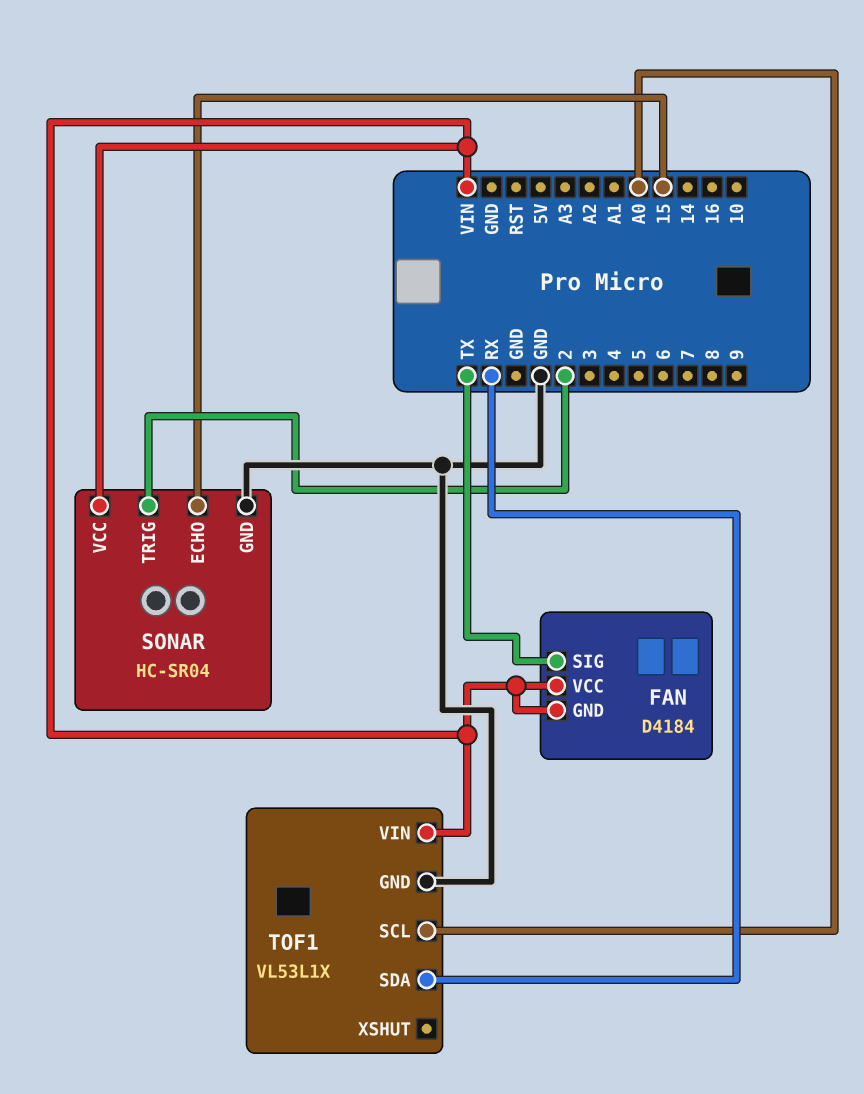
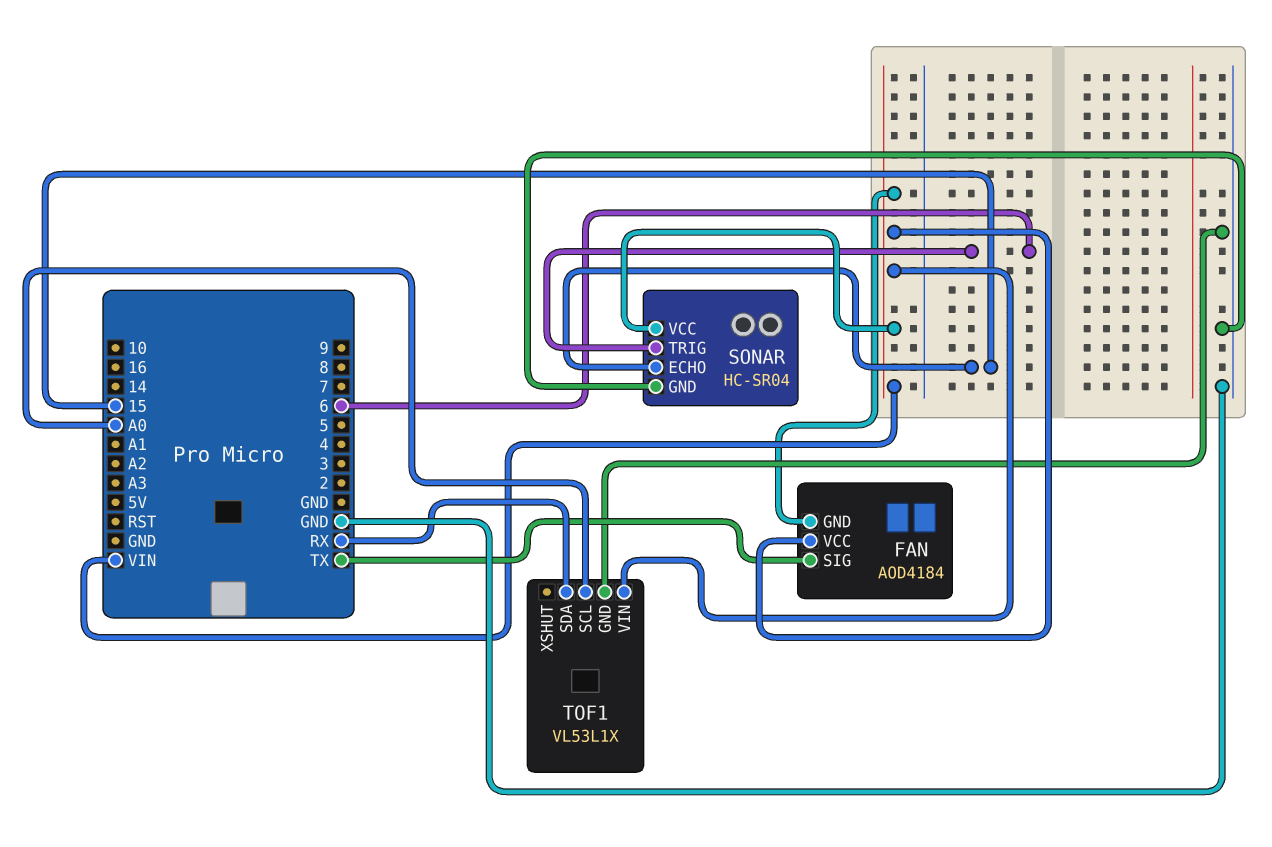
FAN: D4184 -> AOD4184
SONAR pin TRIG: 2 -> 6

